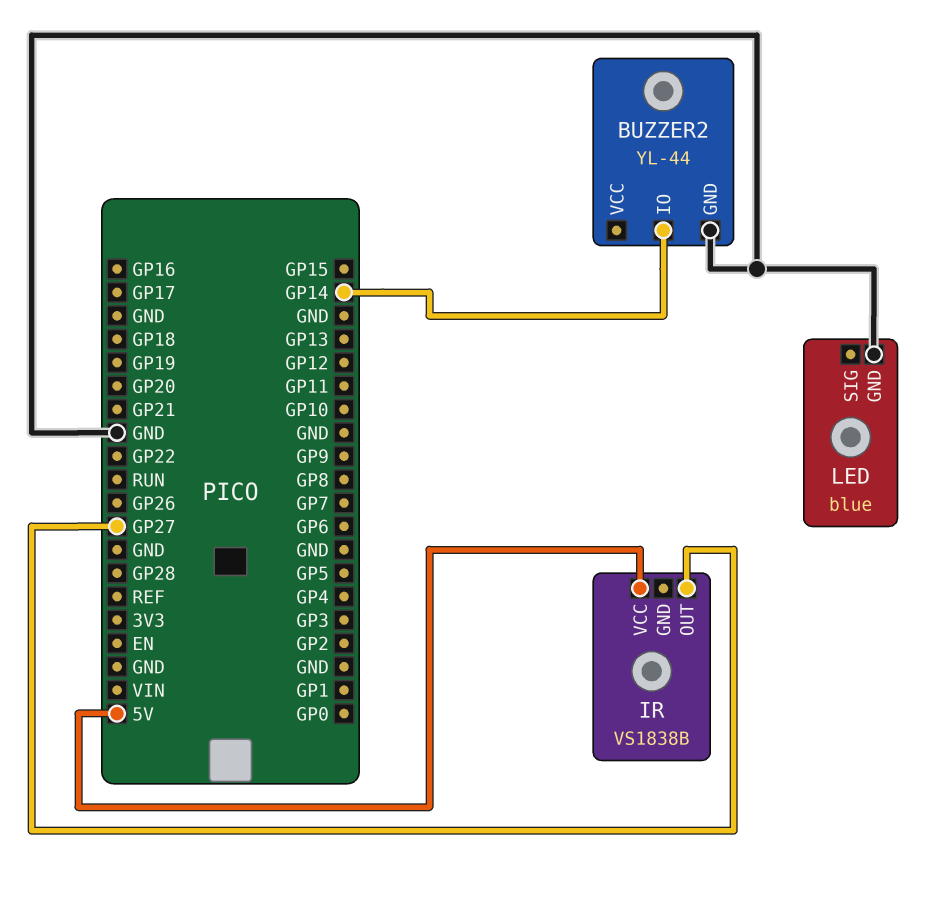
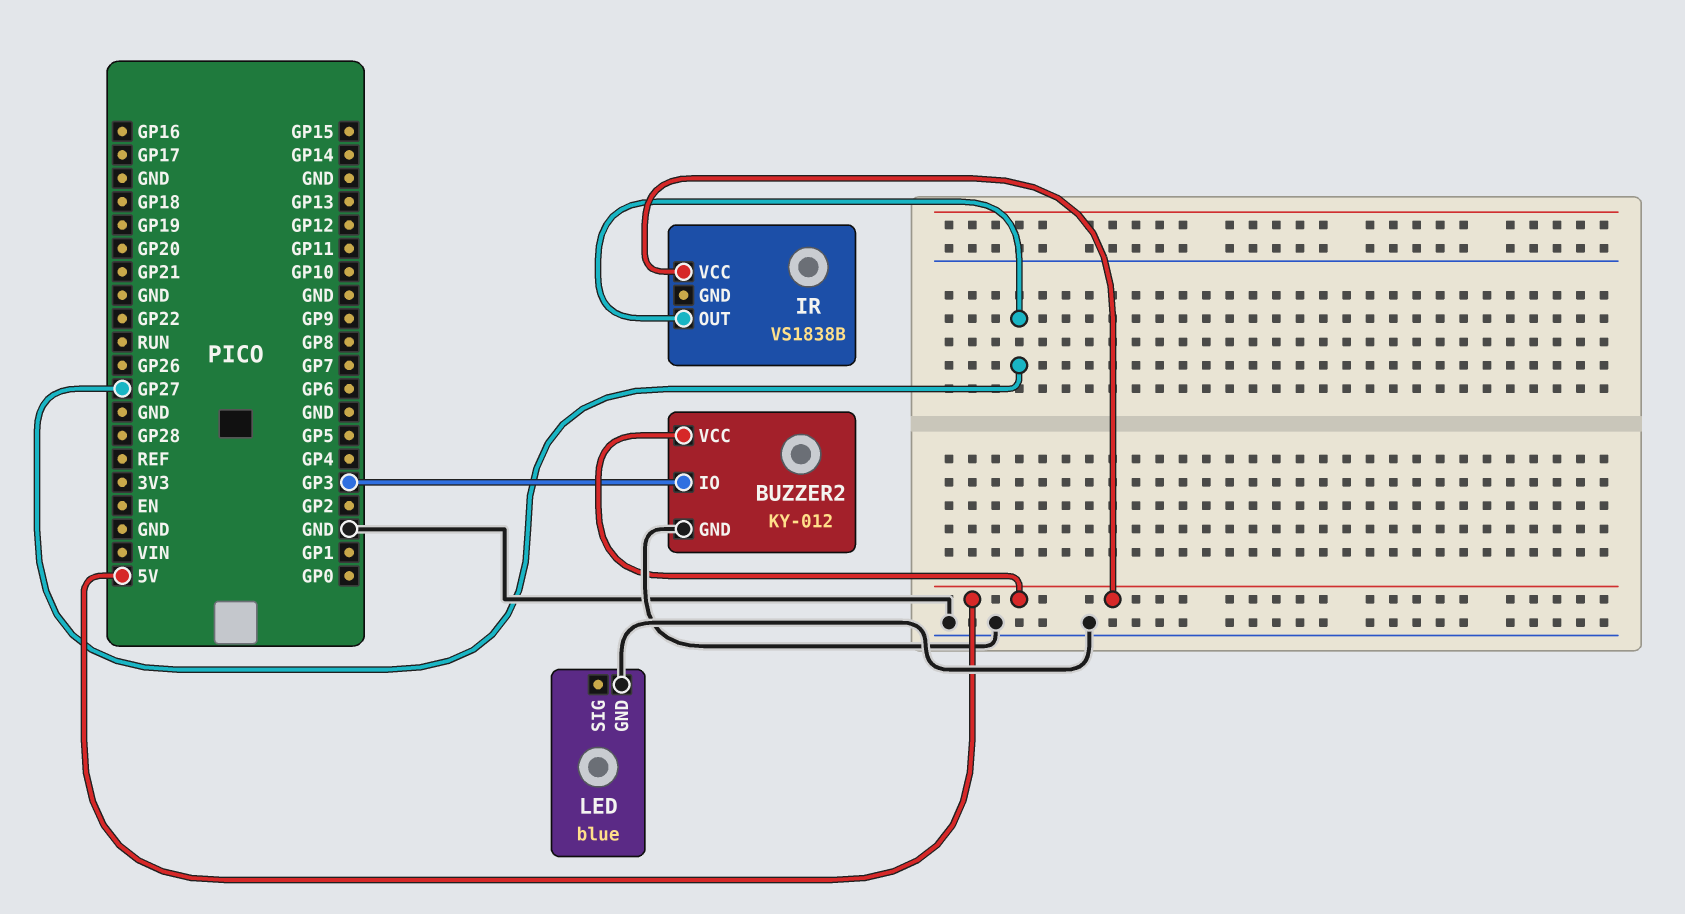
BUZZER2: YL-44 -> KY-012
BUZZER2 pin IO: GP14 -> GP3
BUZZER2 pin VCC: none -> 5V

